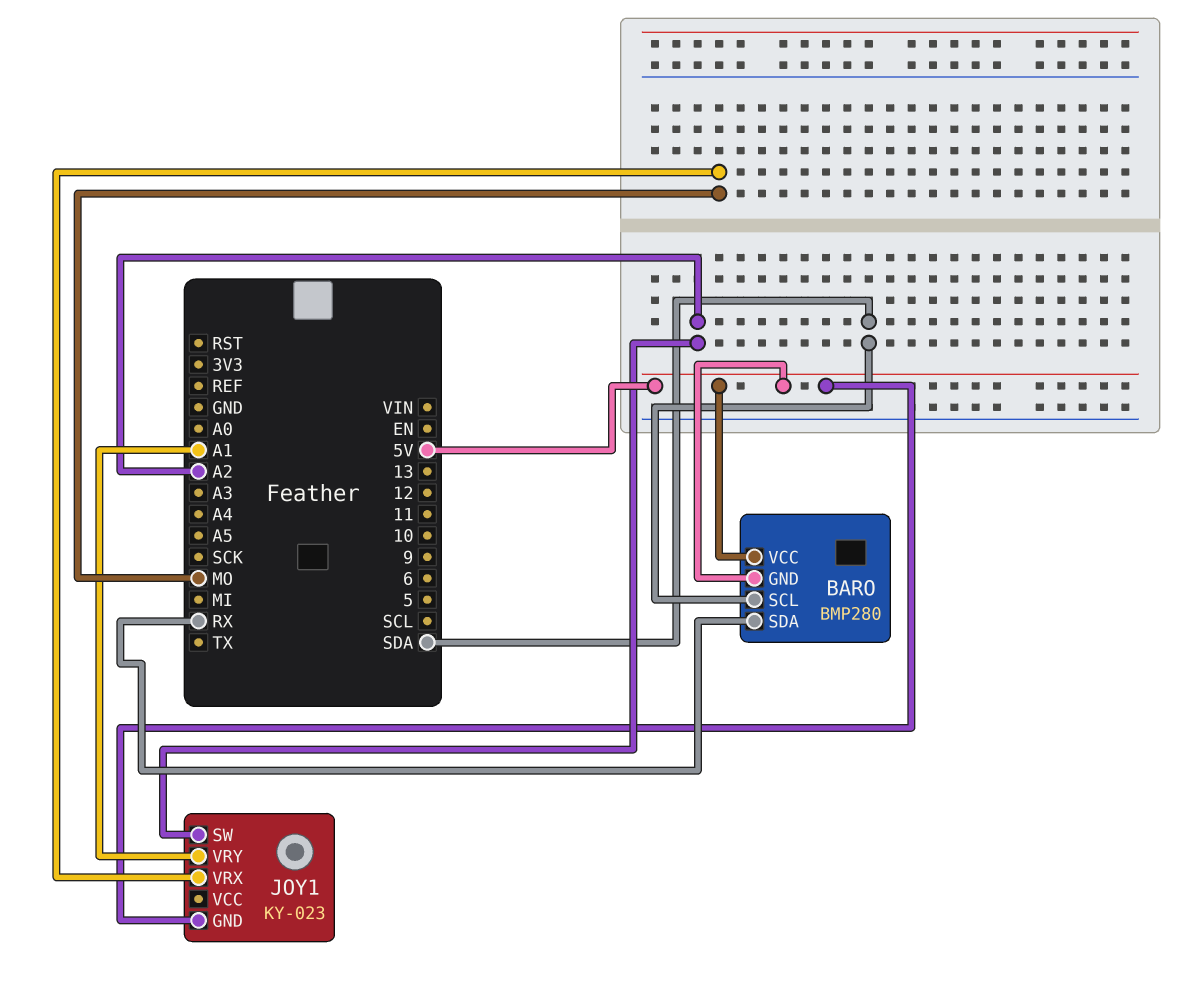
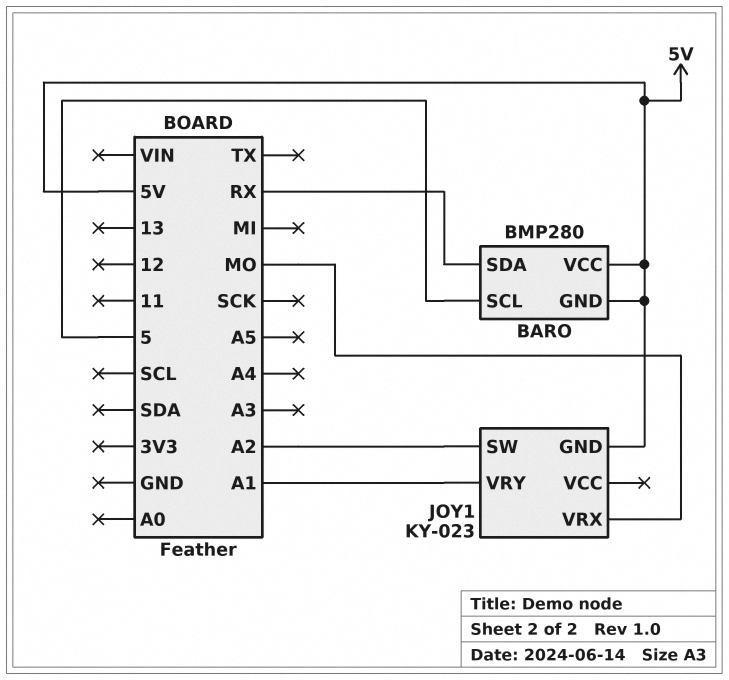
BARO pin SCL: SDA -> 5

